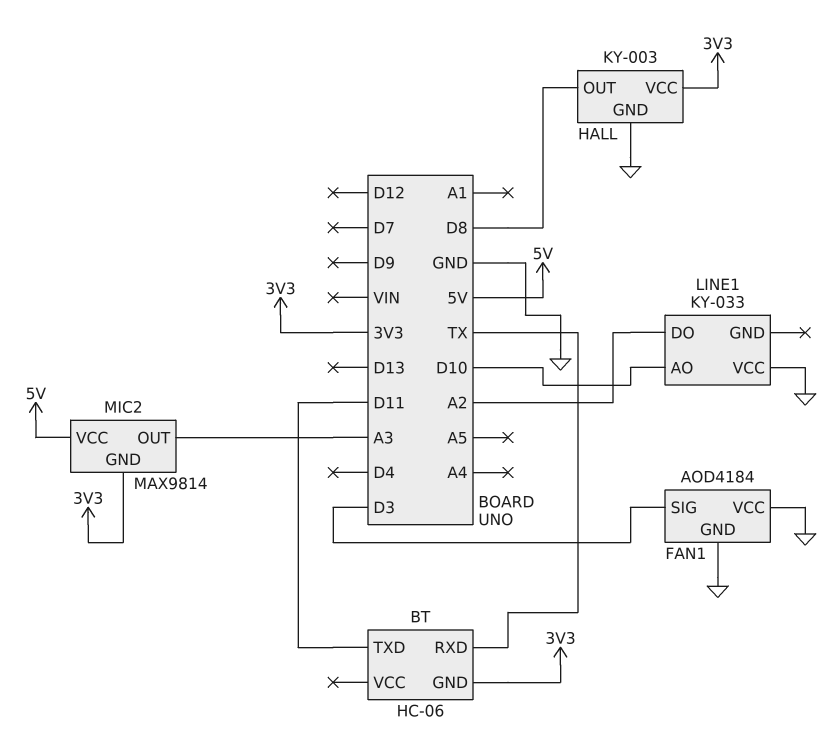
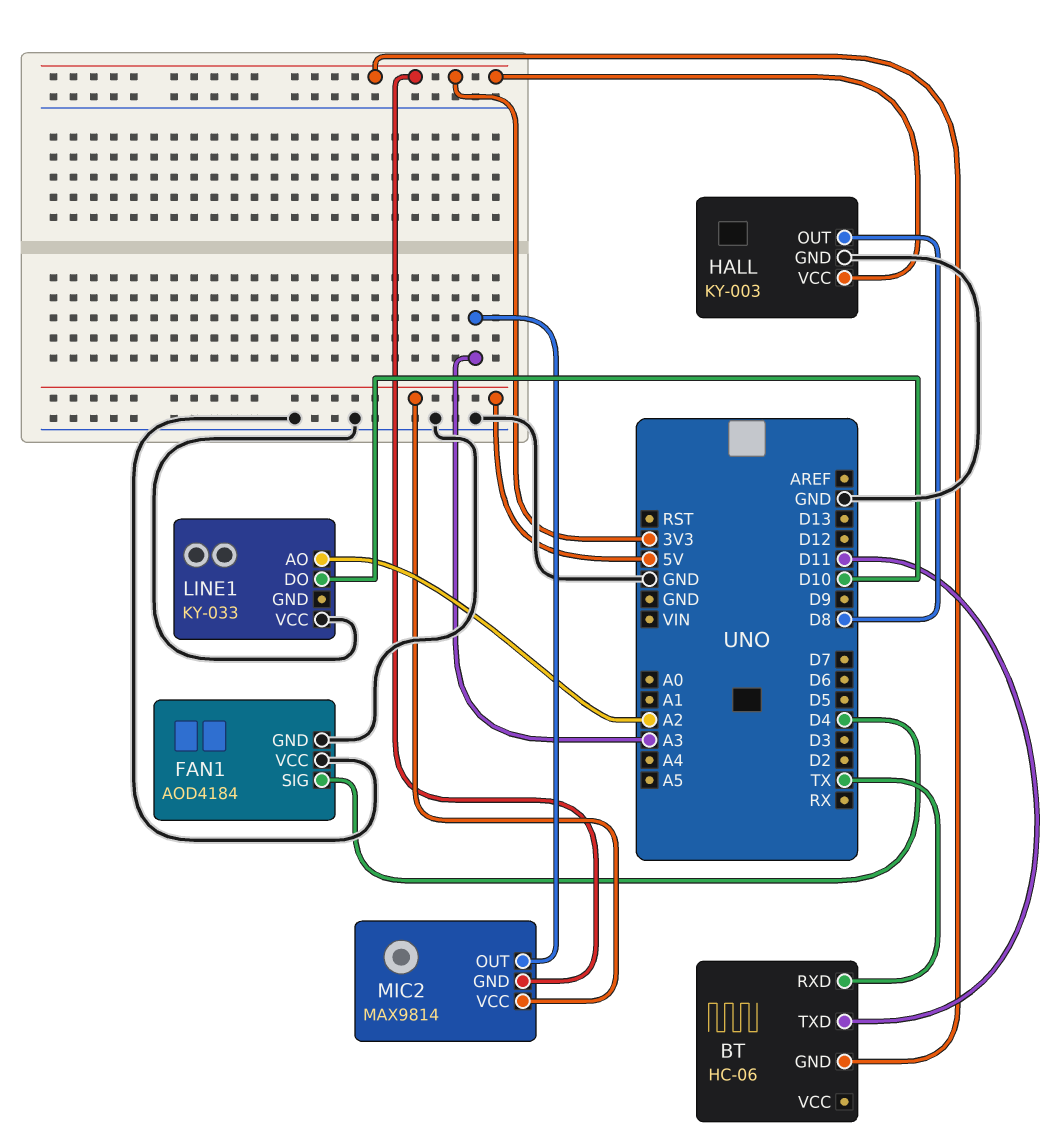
FAN1 pin SIG: D3 -> D4
LINE1 pin AO: D10 -> A2
LINE1 pin DO: A2 -> D10

